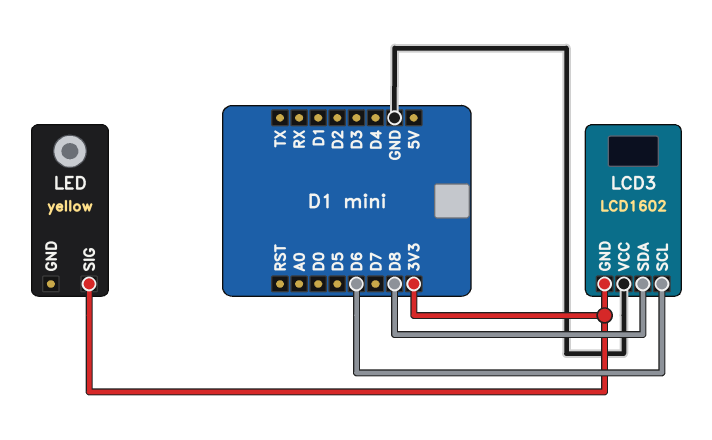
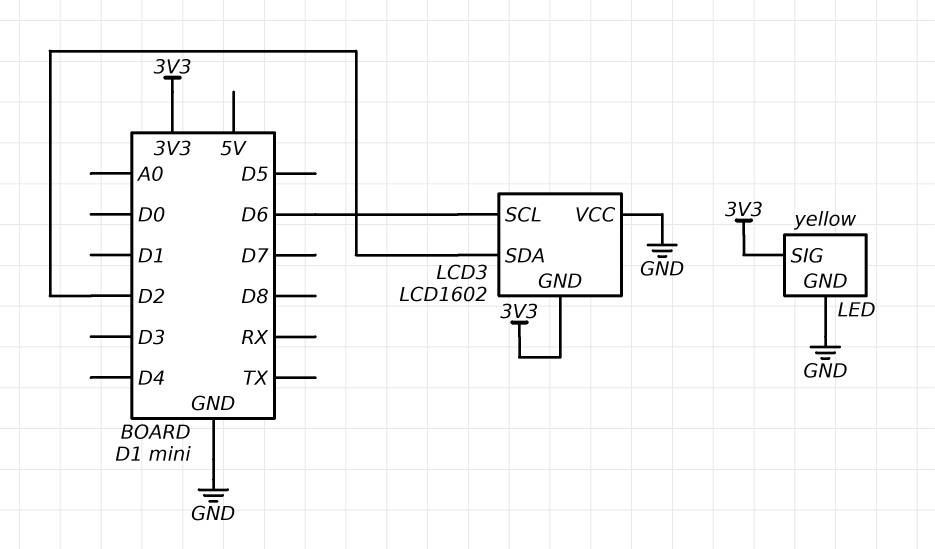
LCD3 pin SDA: D8 -> D2
LED pin GND: none -> GND

